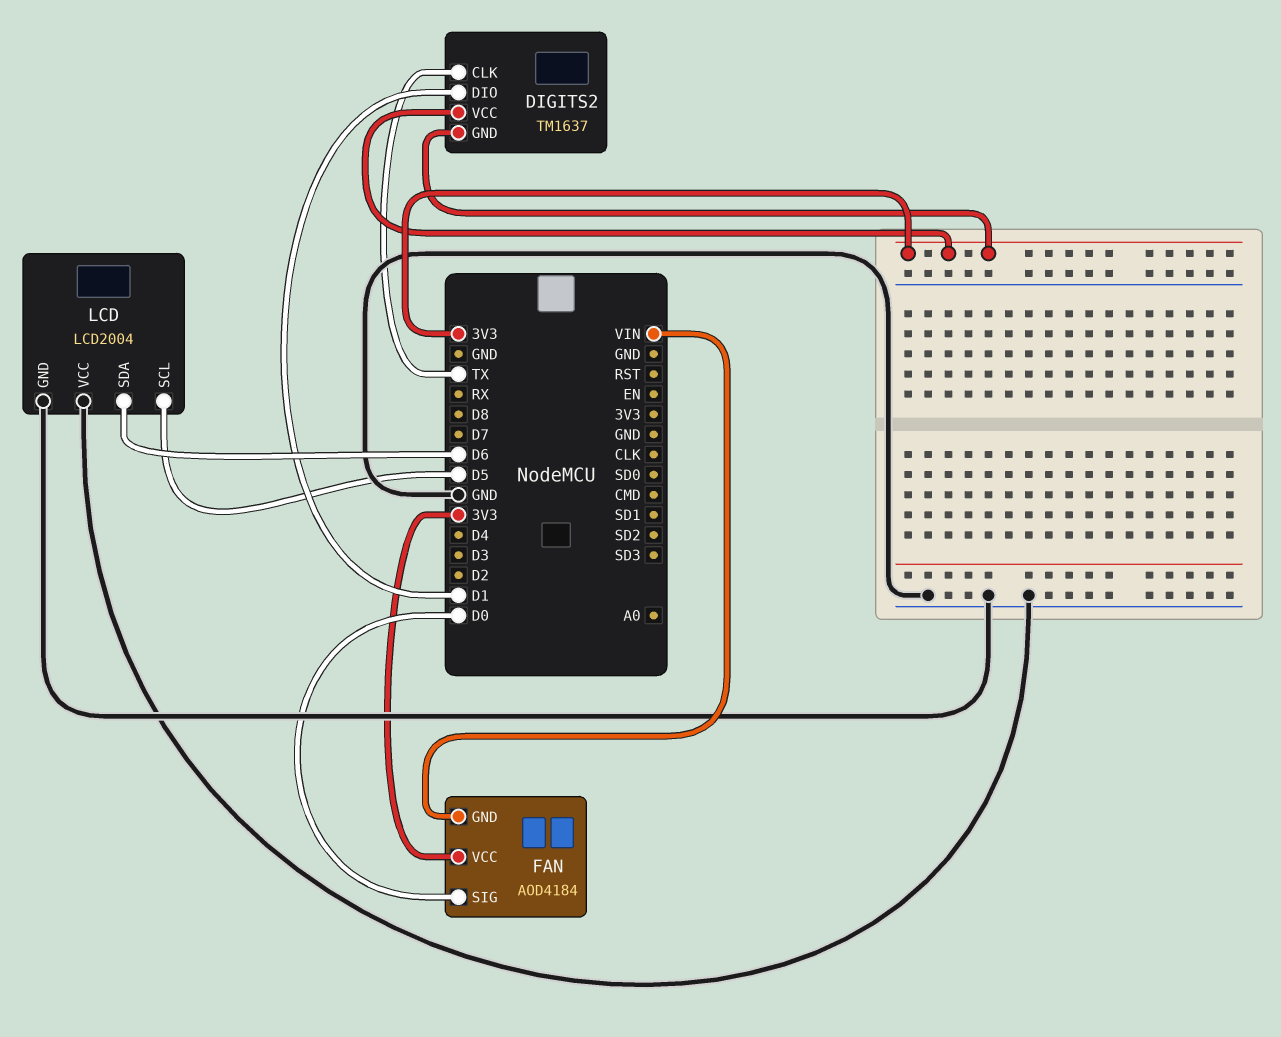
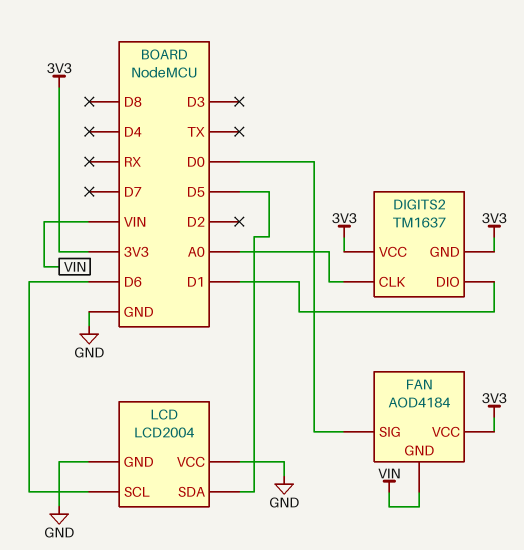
DIGITS2 pin CLK: TX -> A0
LCD pin SCL: D5 -> D6
LCD pin SDA: D6 -> D5

